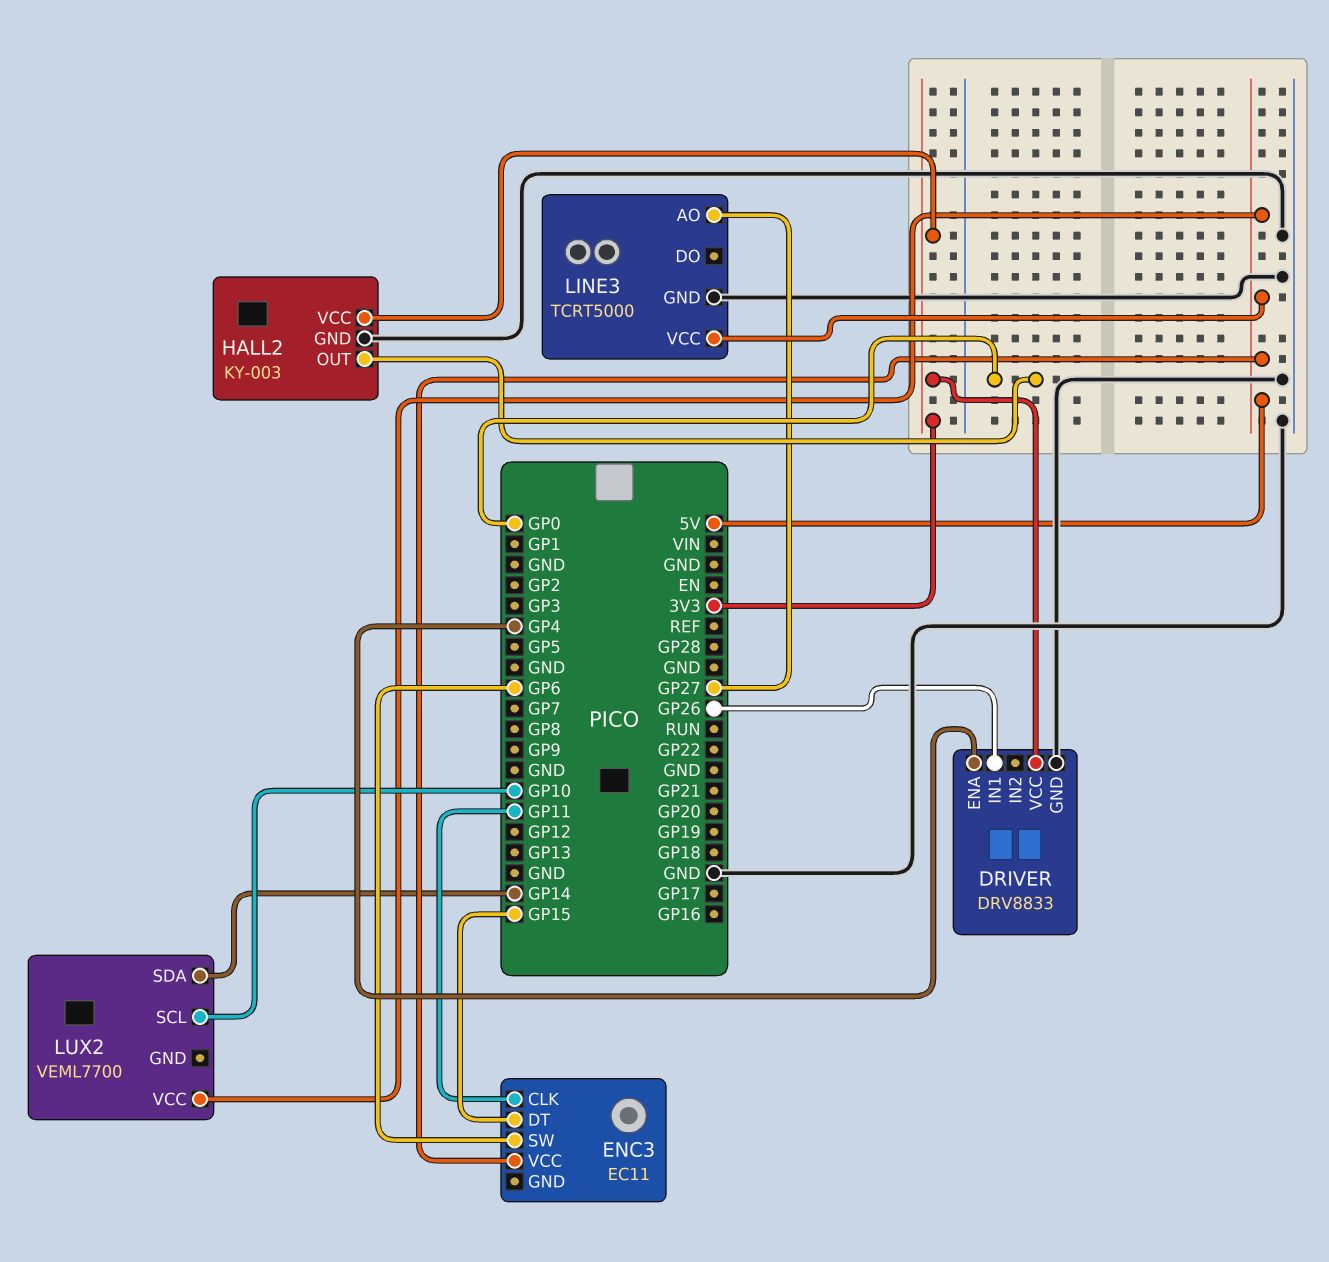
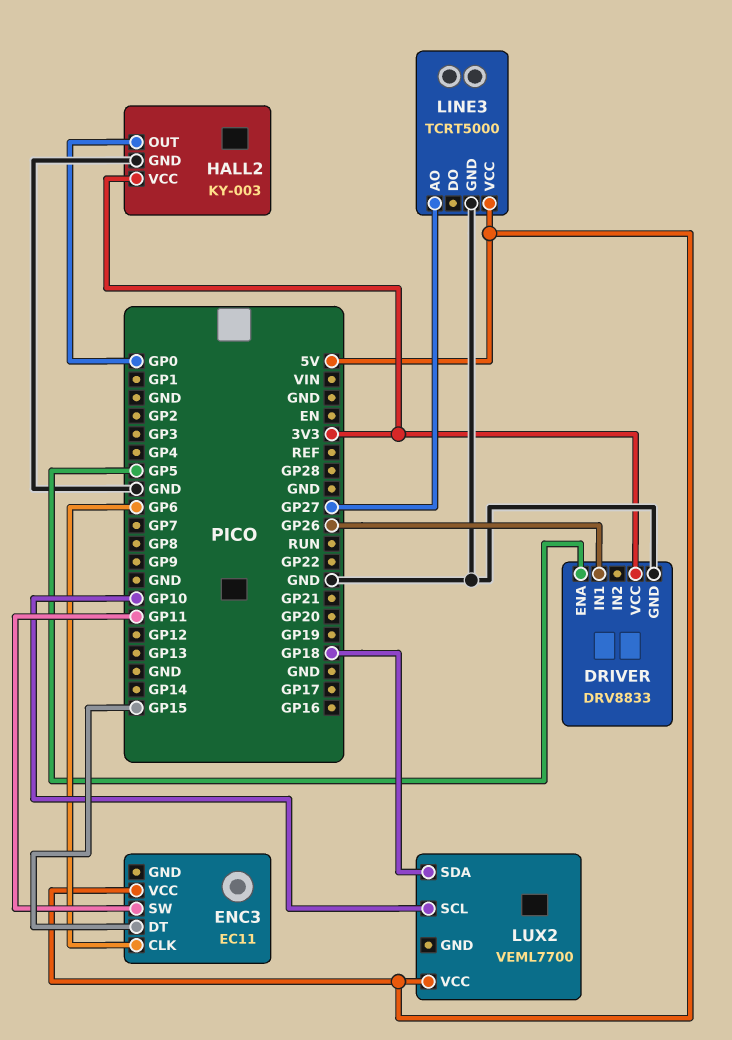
DRIVER pin ENA: GP4 -> GP5
ENC3 pin CLK: GP11 -> GP6
ENC3 pin SW: GP6 -> GP11
LUX2 pin SDA: GP14 -> GP18

